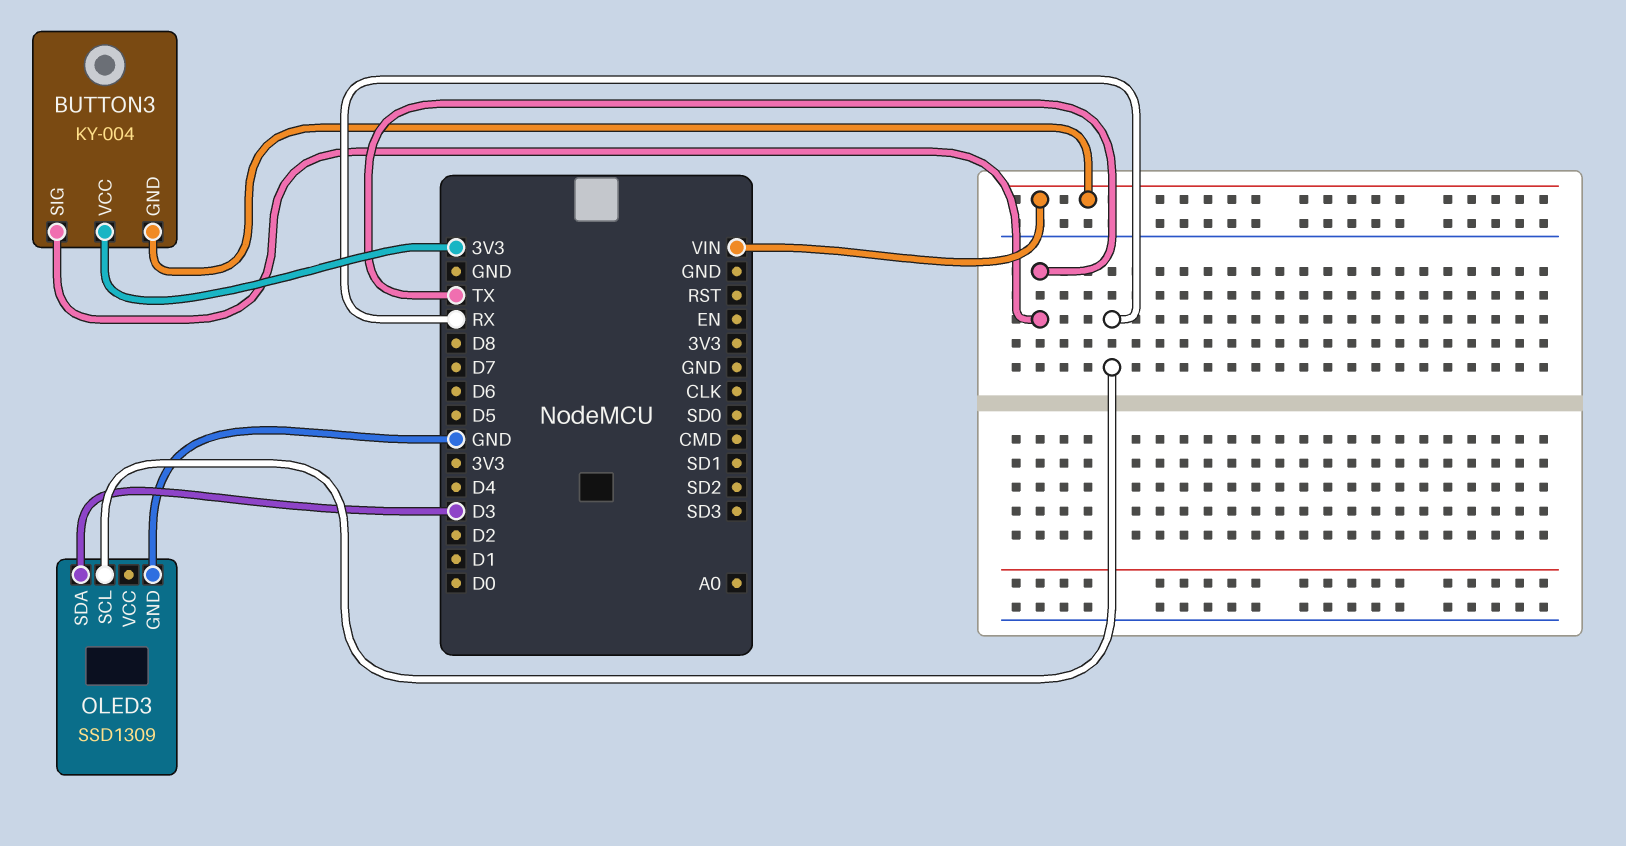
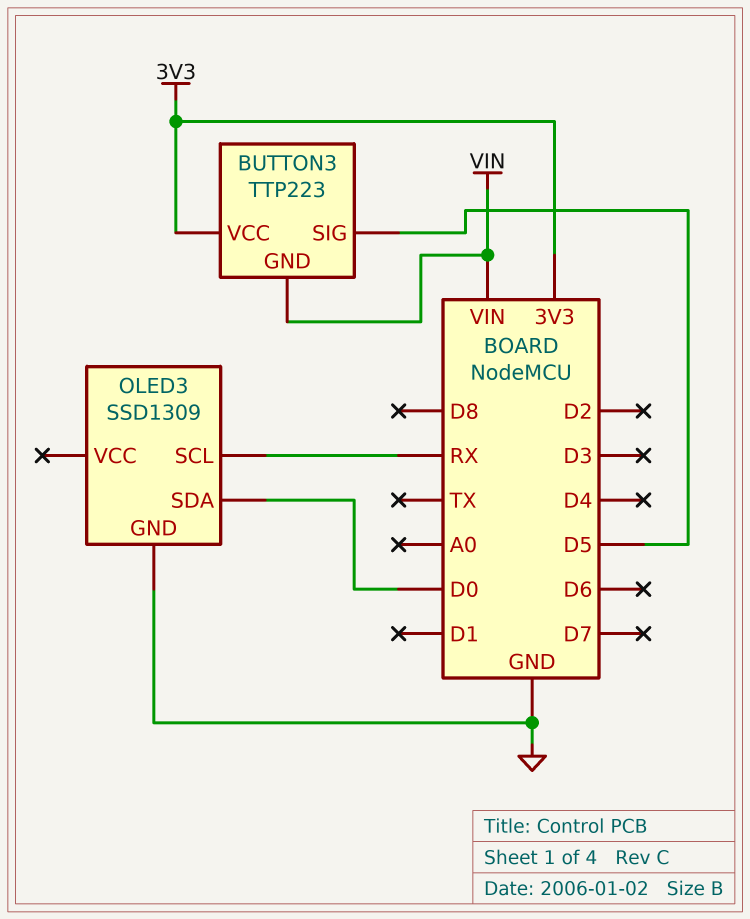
BUTTON3: KY-004 -> TTP223
BUTTON3 pin SIG: TX -> D5
OLED3 pin SDA: D3 -> D0

